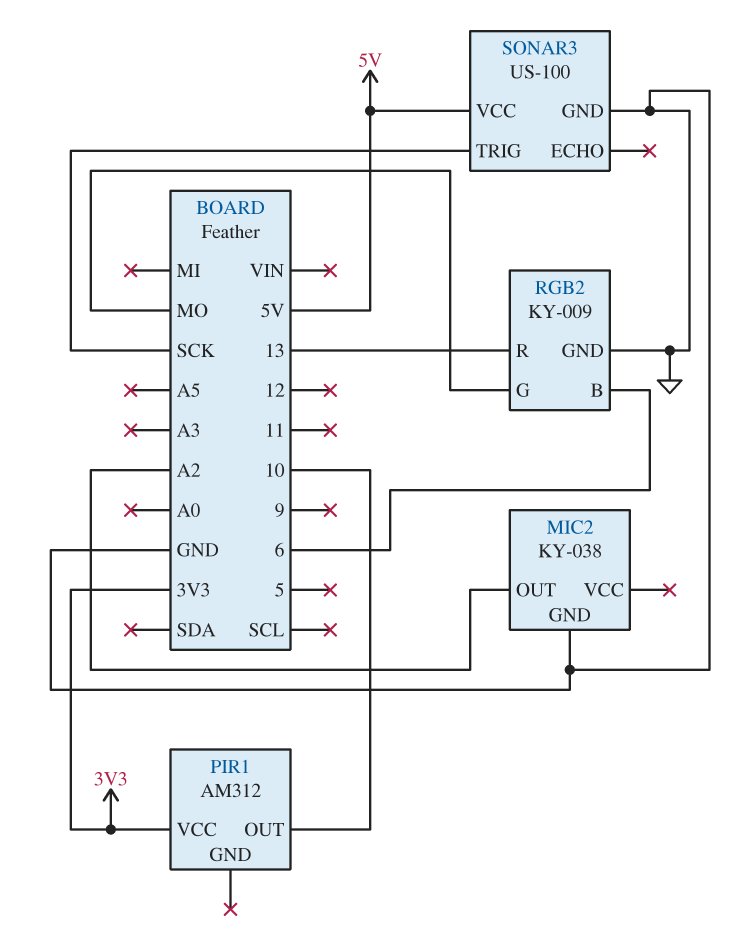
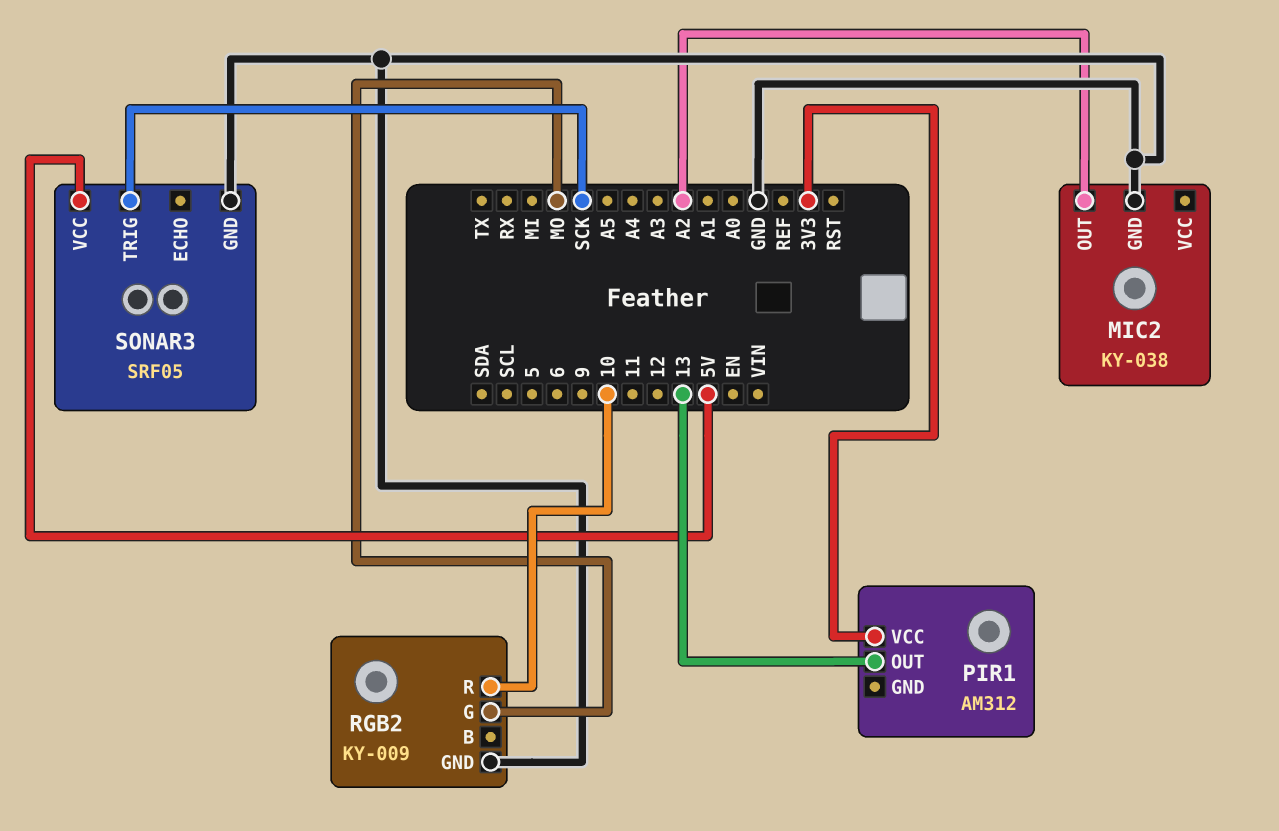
PIR1 pin OUT: 10 -> 13
RGB2 pin B: 6 -> none
RGB2 pin R: 13 -> 10
SONAR3: US-100 -> SRF05

